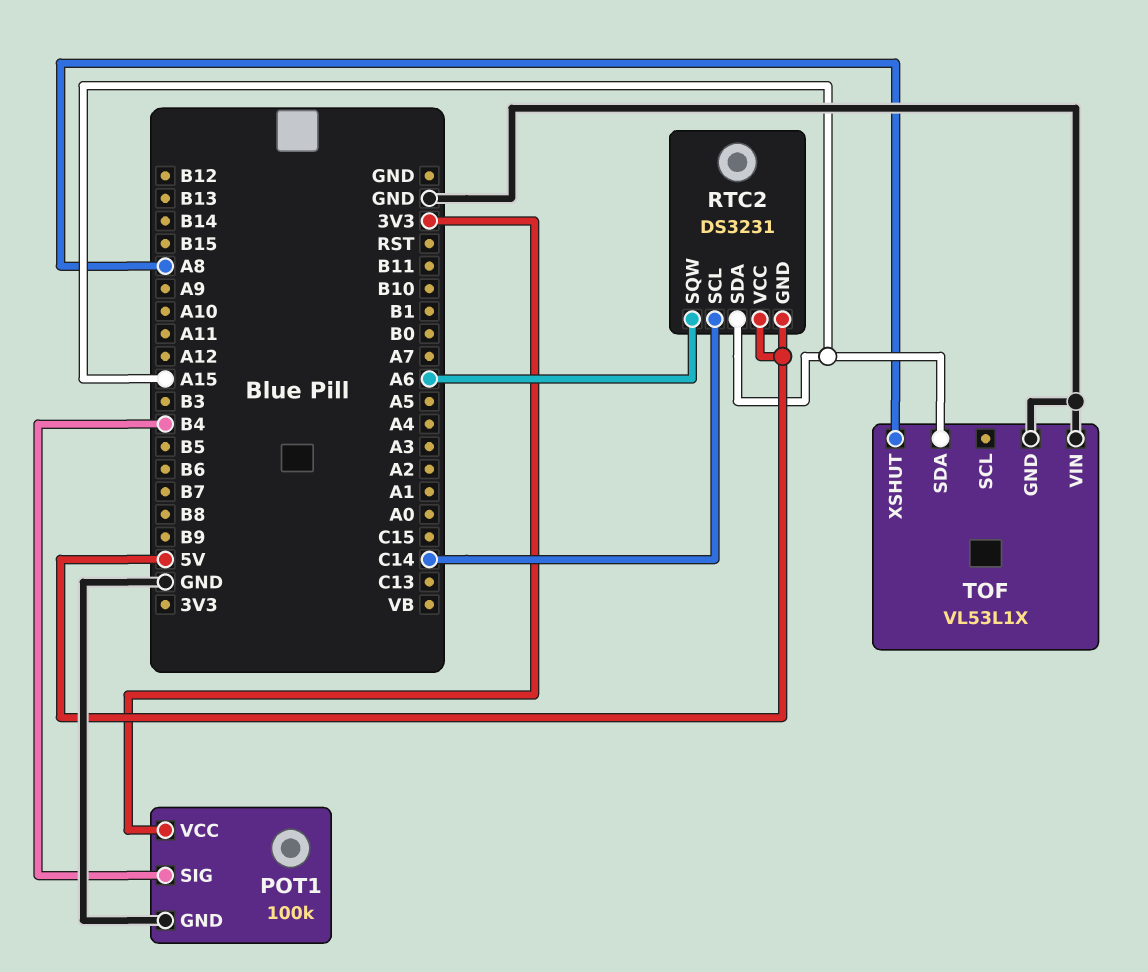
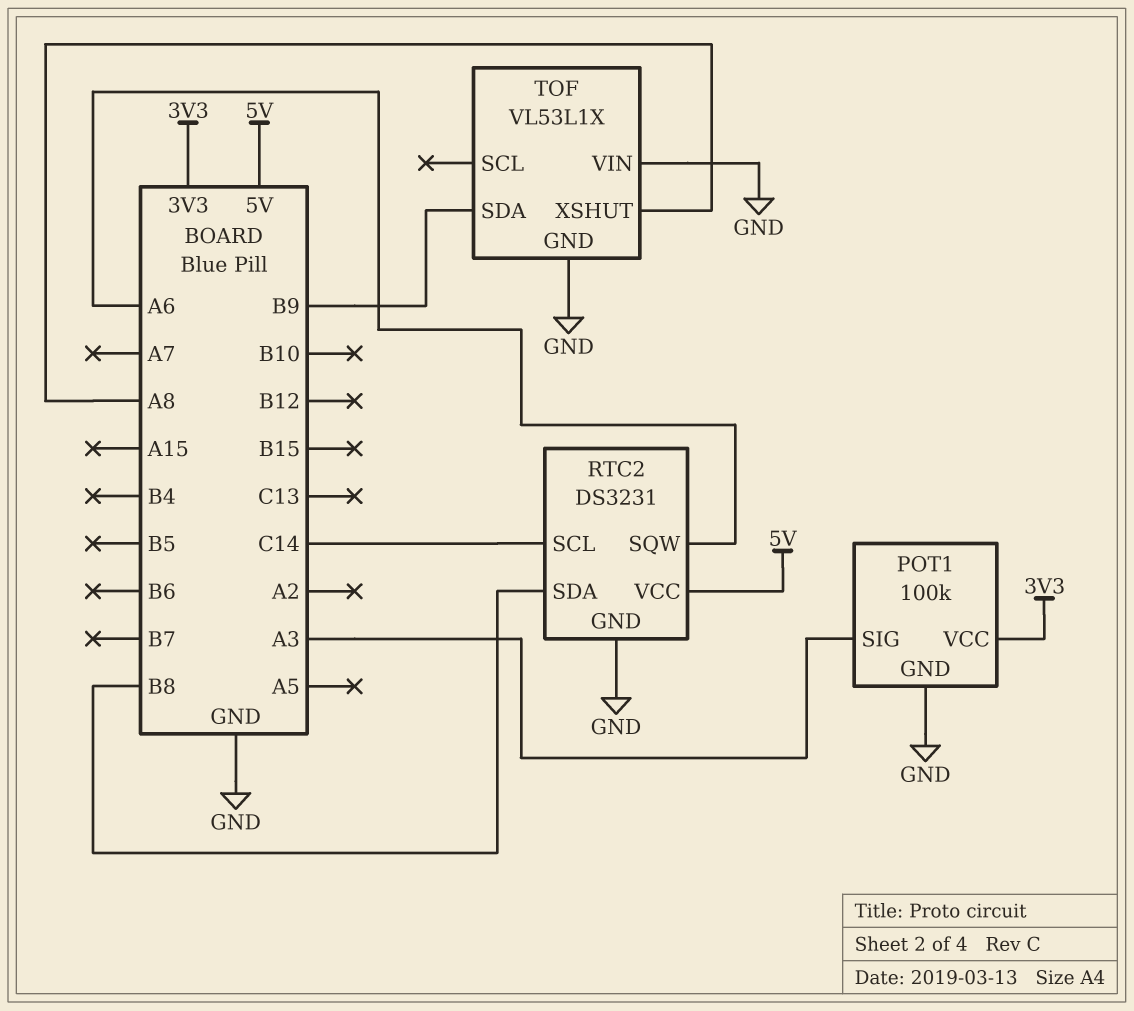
POT1 pin SIG: B4 -> A3
RTC2 pin GND: 5V -> GND
RTC2 pin SDA: A15 -> B8
TOF pin SDA: A15 -> B9

